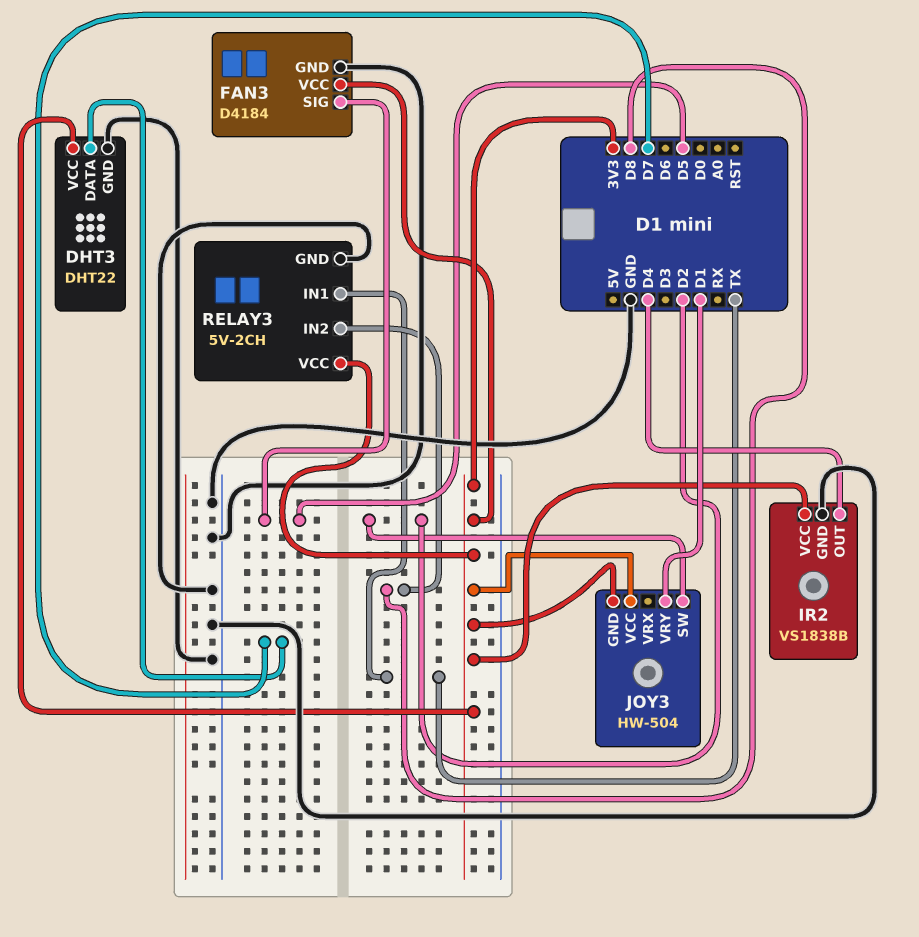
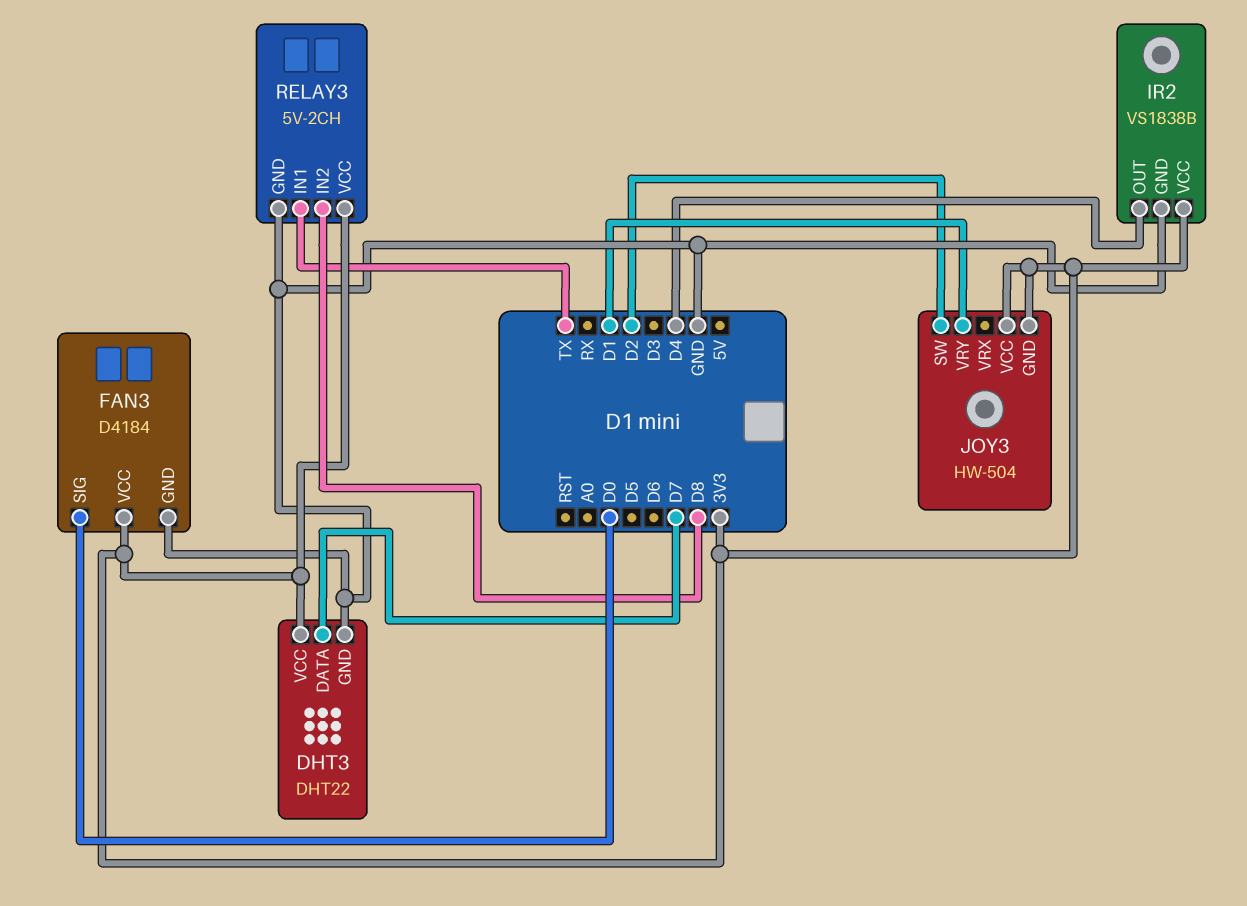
FAN3 pin SIG: D5 -> D0

